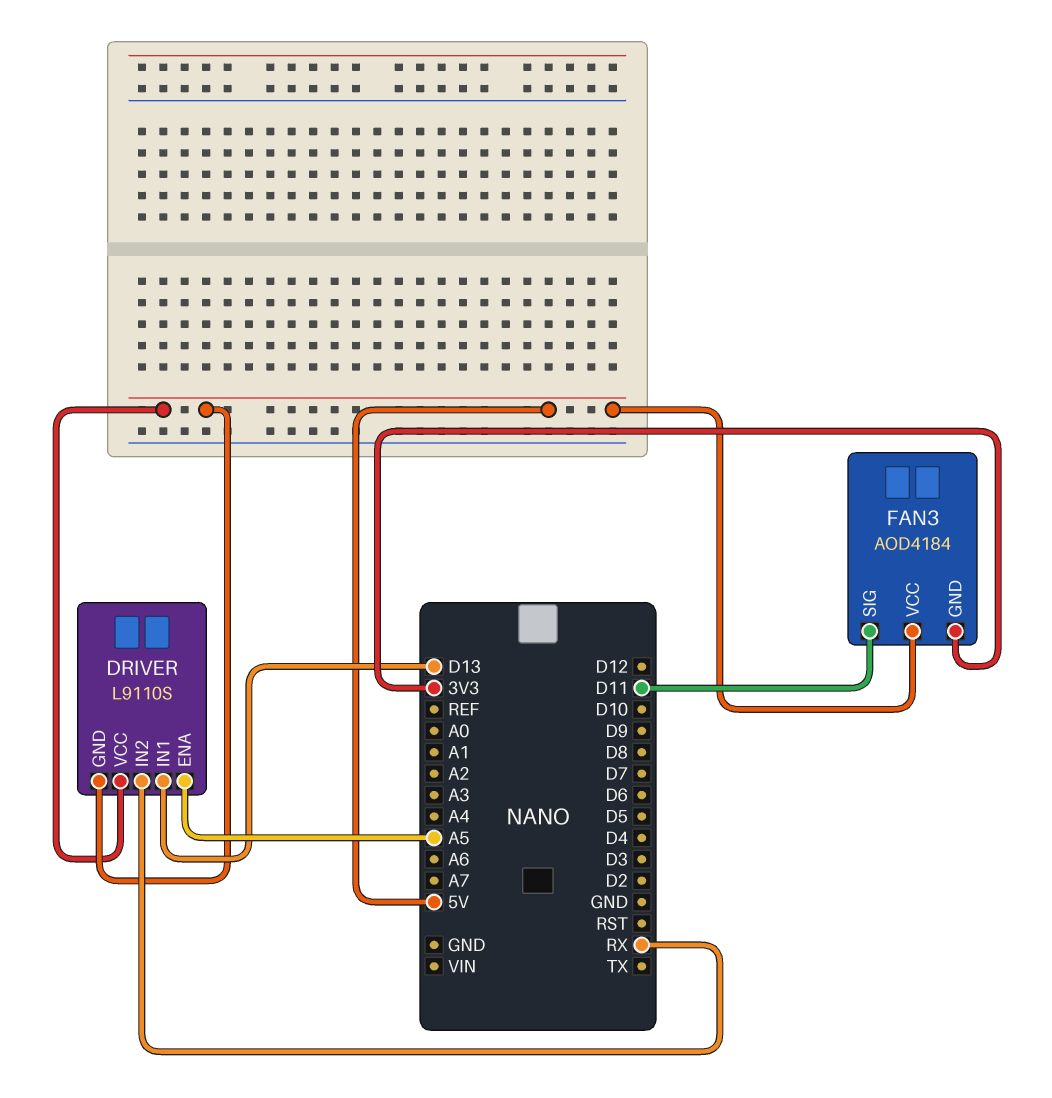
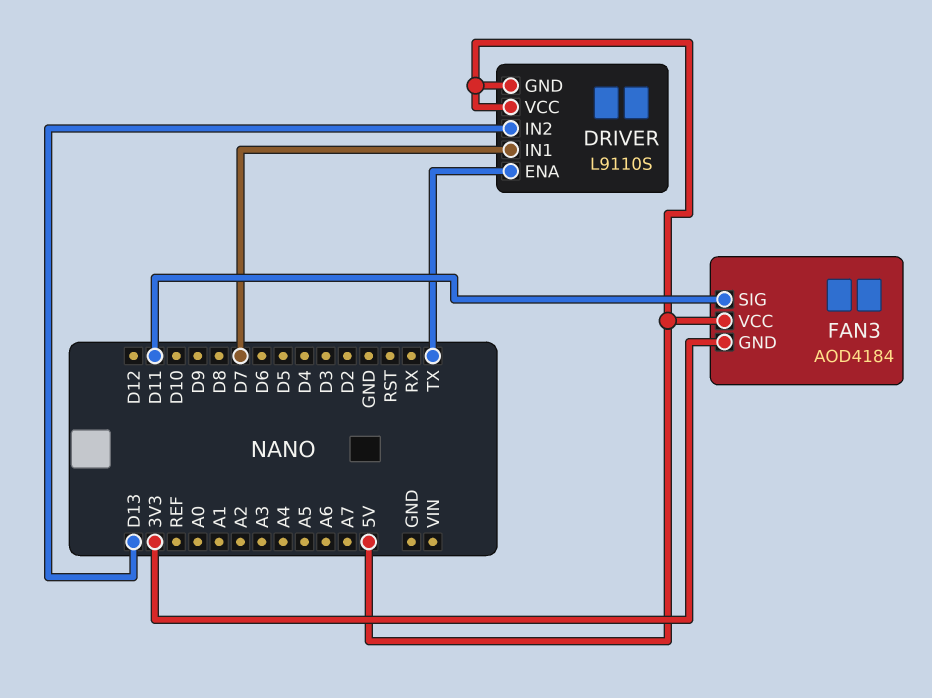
DRIVER pin ENA: A5 -> TX
DRIVER pin IN1: D13 -> D7
DRIVER pin IN2: RX -> D13

